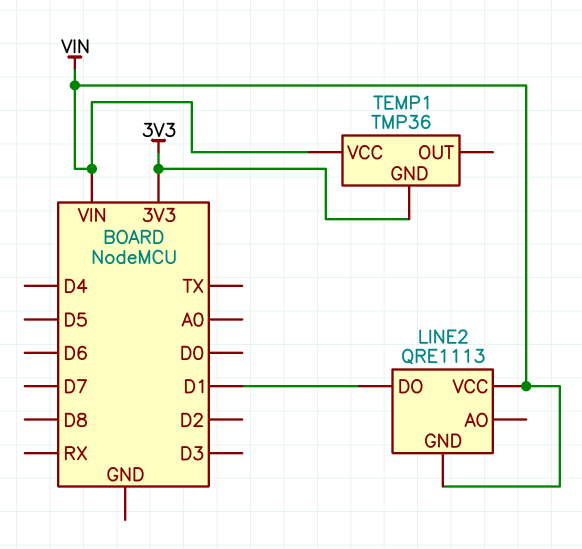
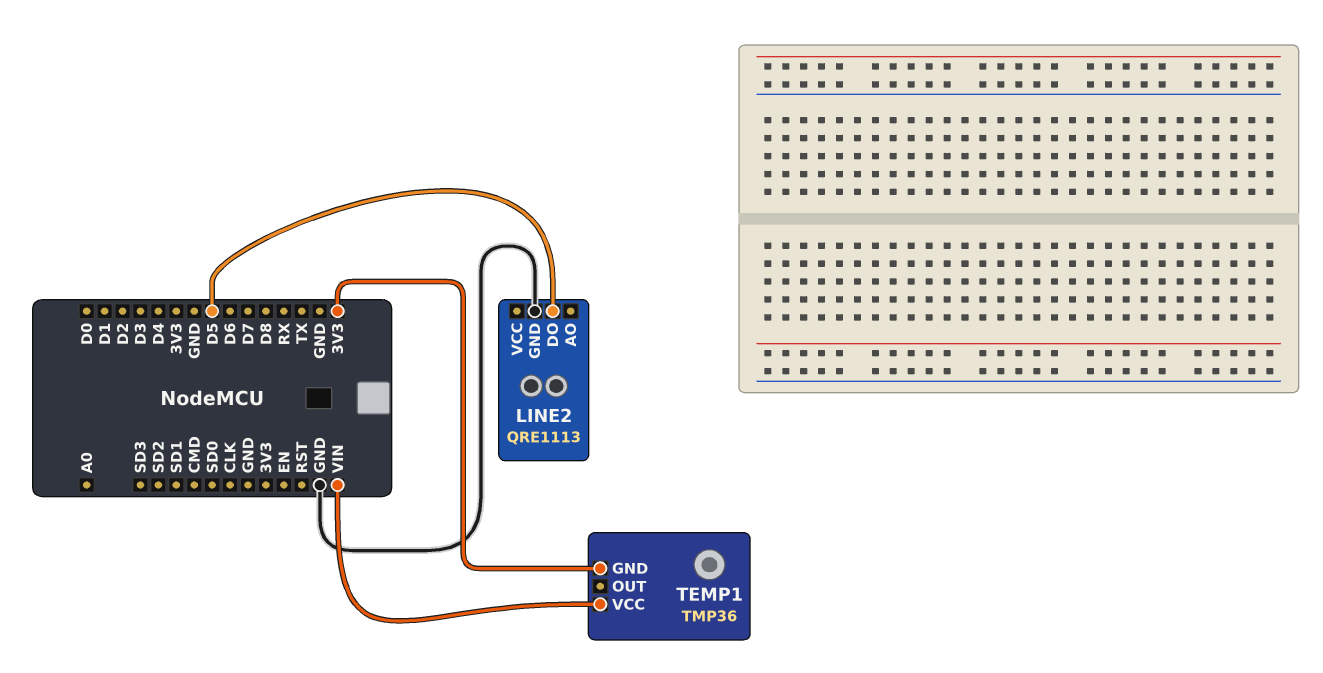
LINE2 pin DO: D1 -> D5
LINE2 pin GND: VIN -> GND
LINE2 pin VCC: VIN -> none

